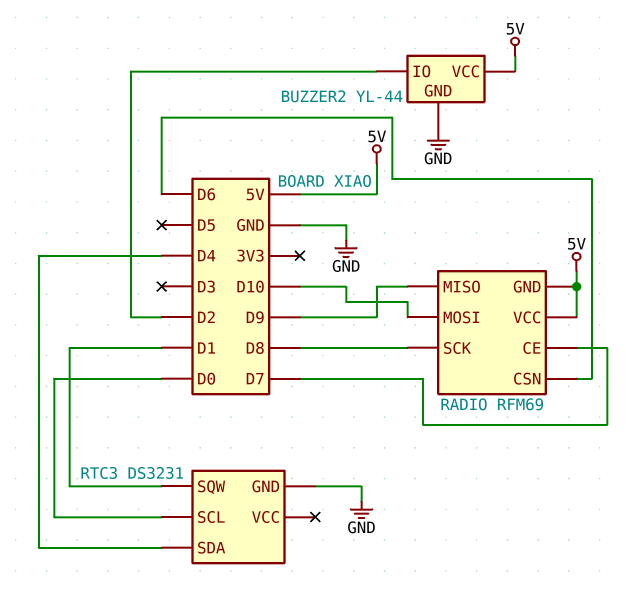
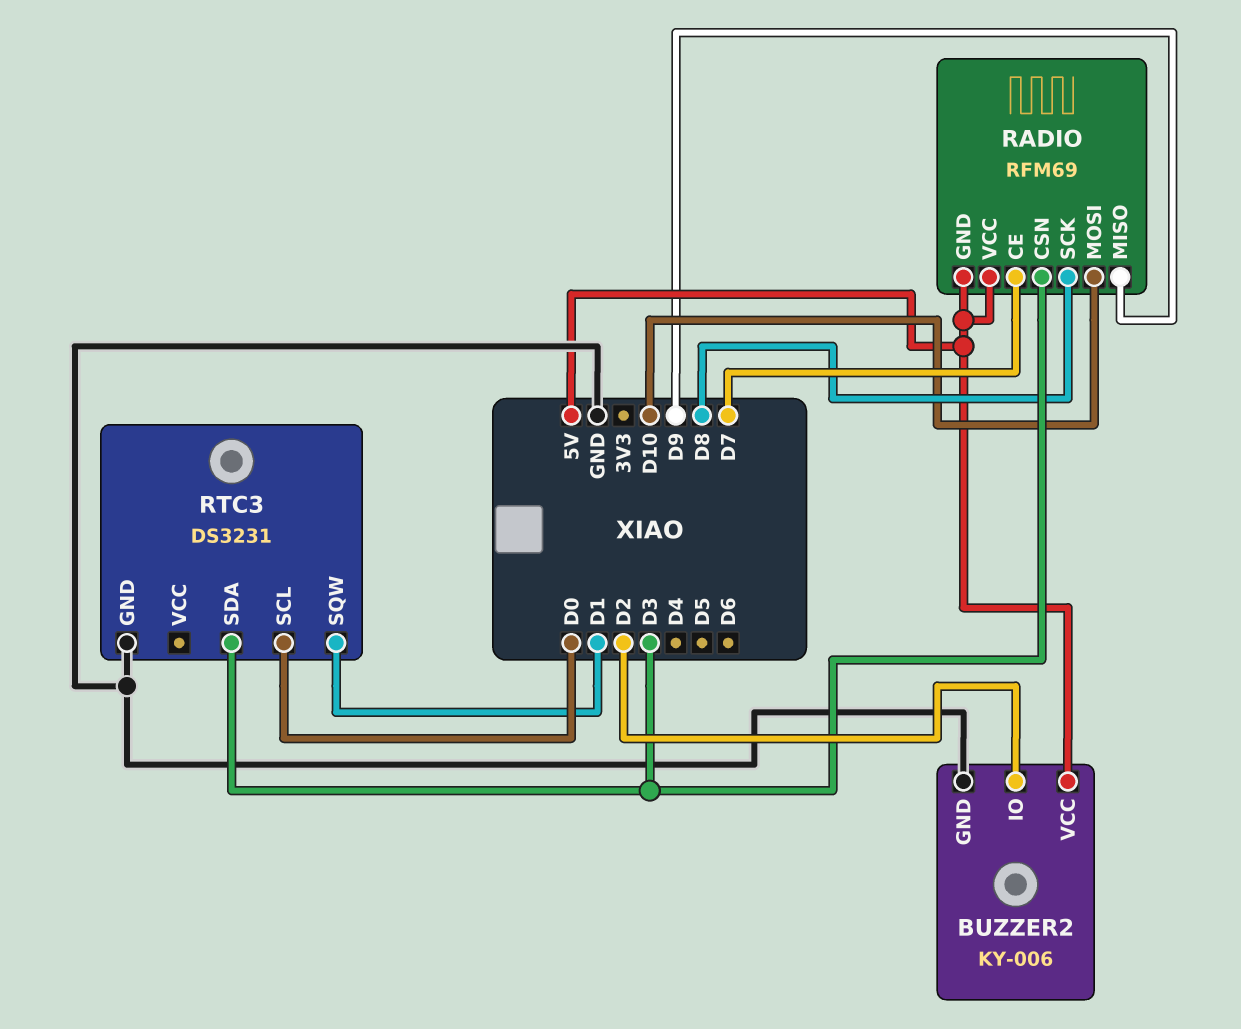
BUZZER2: YL-44 -> KY-006
RADIO pin CSN: D6 -> D3
RTC3 pin SDA: D4 -> D3

